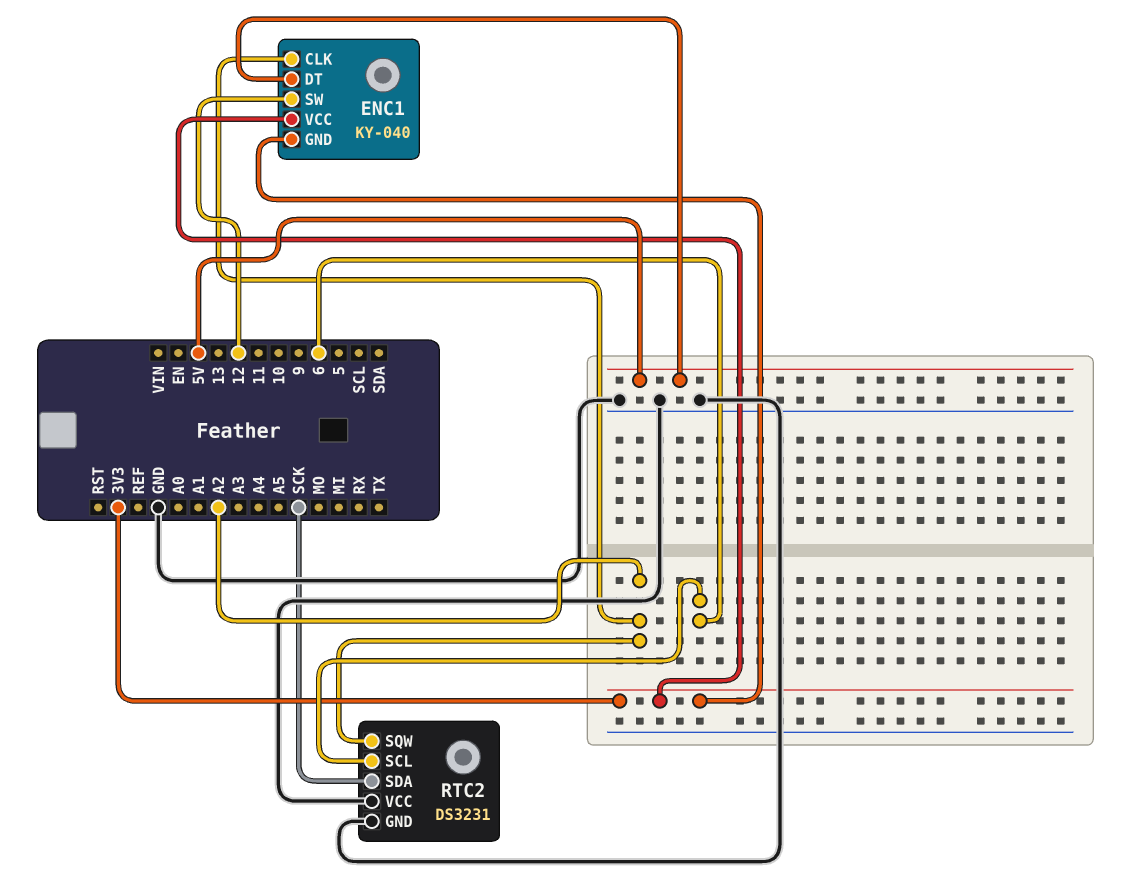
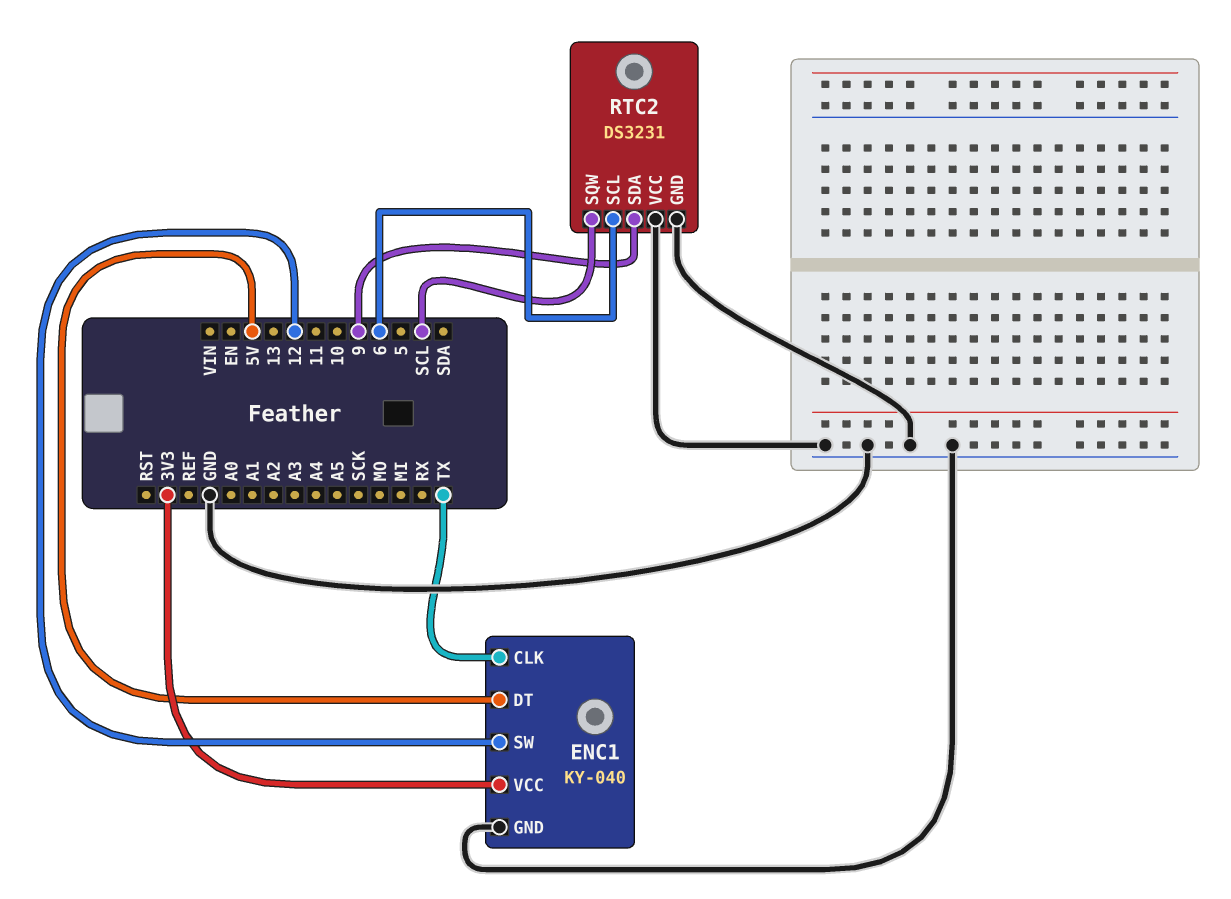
ENC1 pin CLK: A2 -> TX
ENC1 pin GND: 3V3 -> GND
RTC2 pin SDA: SCK -> 9
RTC2 pin SQW: A2 -> SCL

